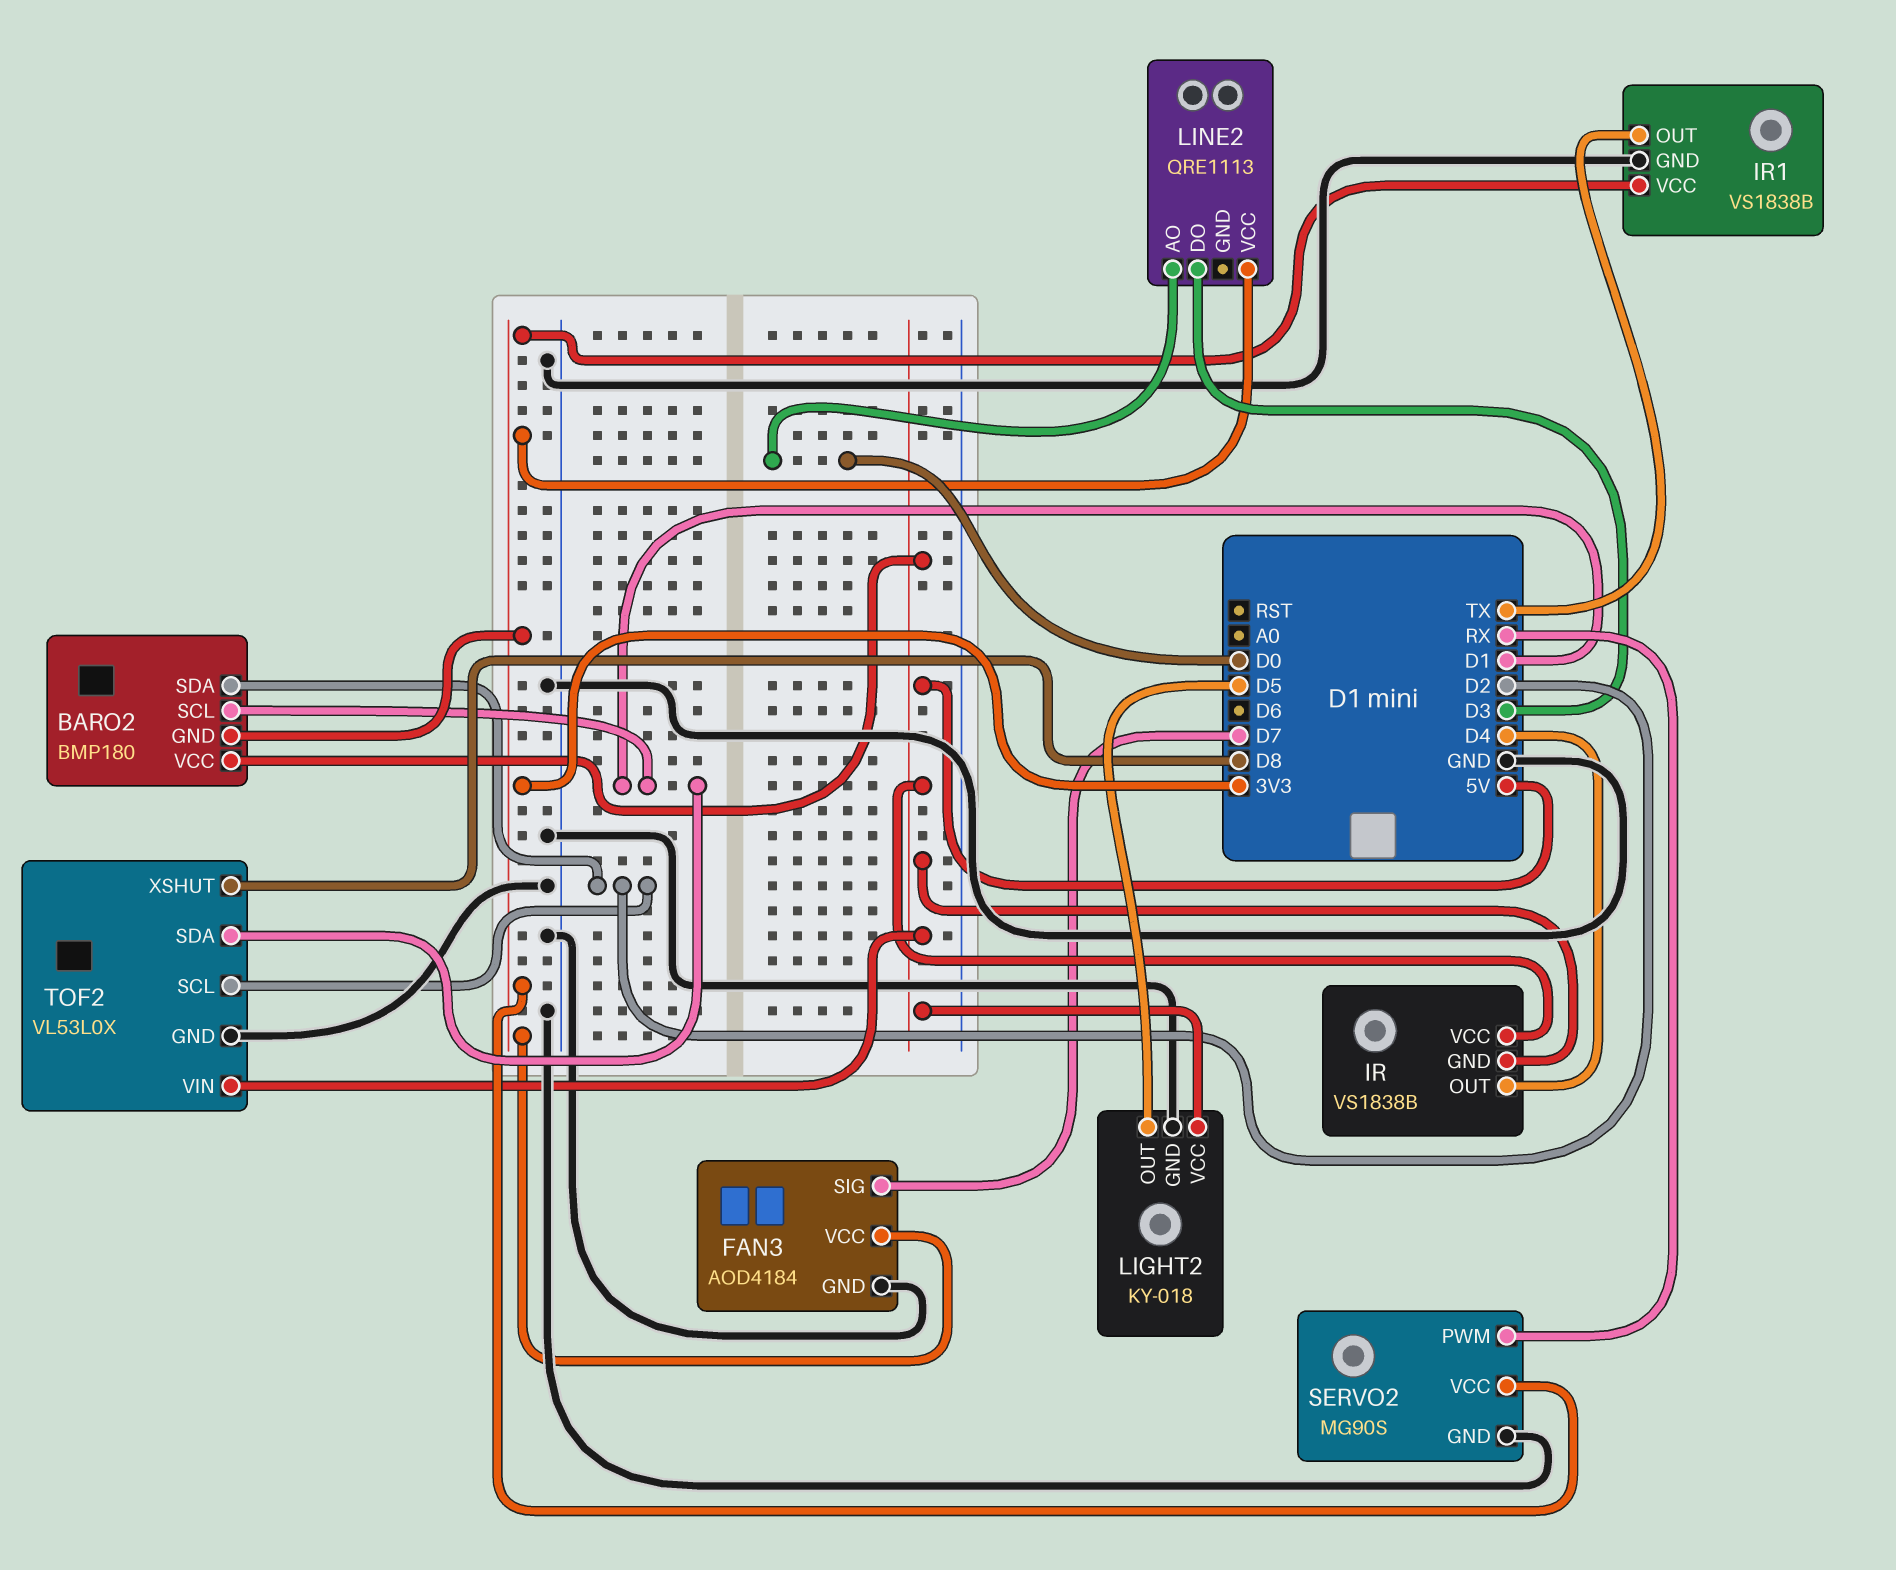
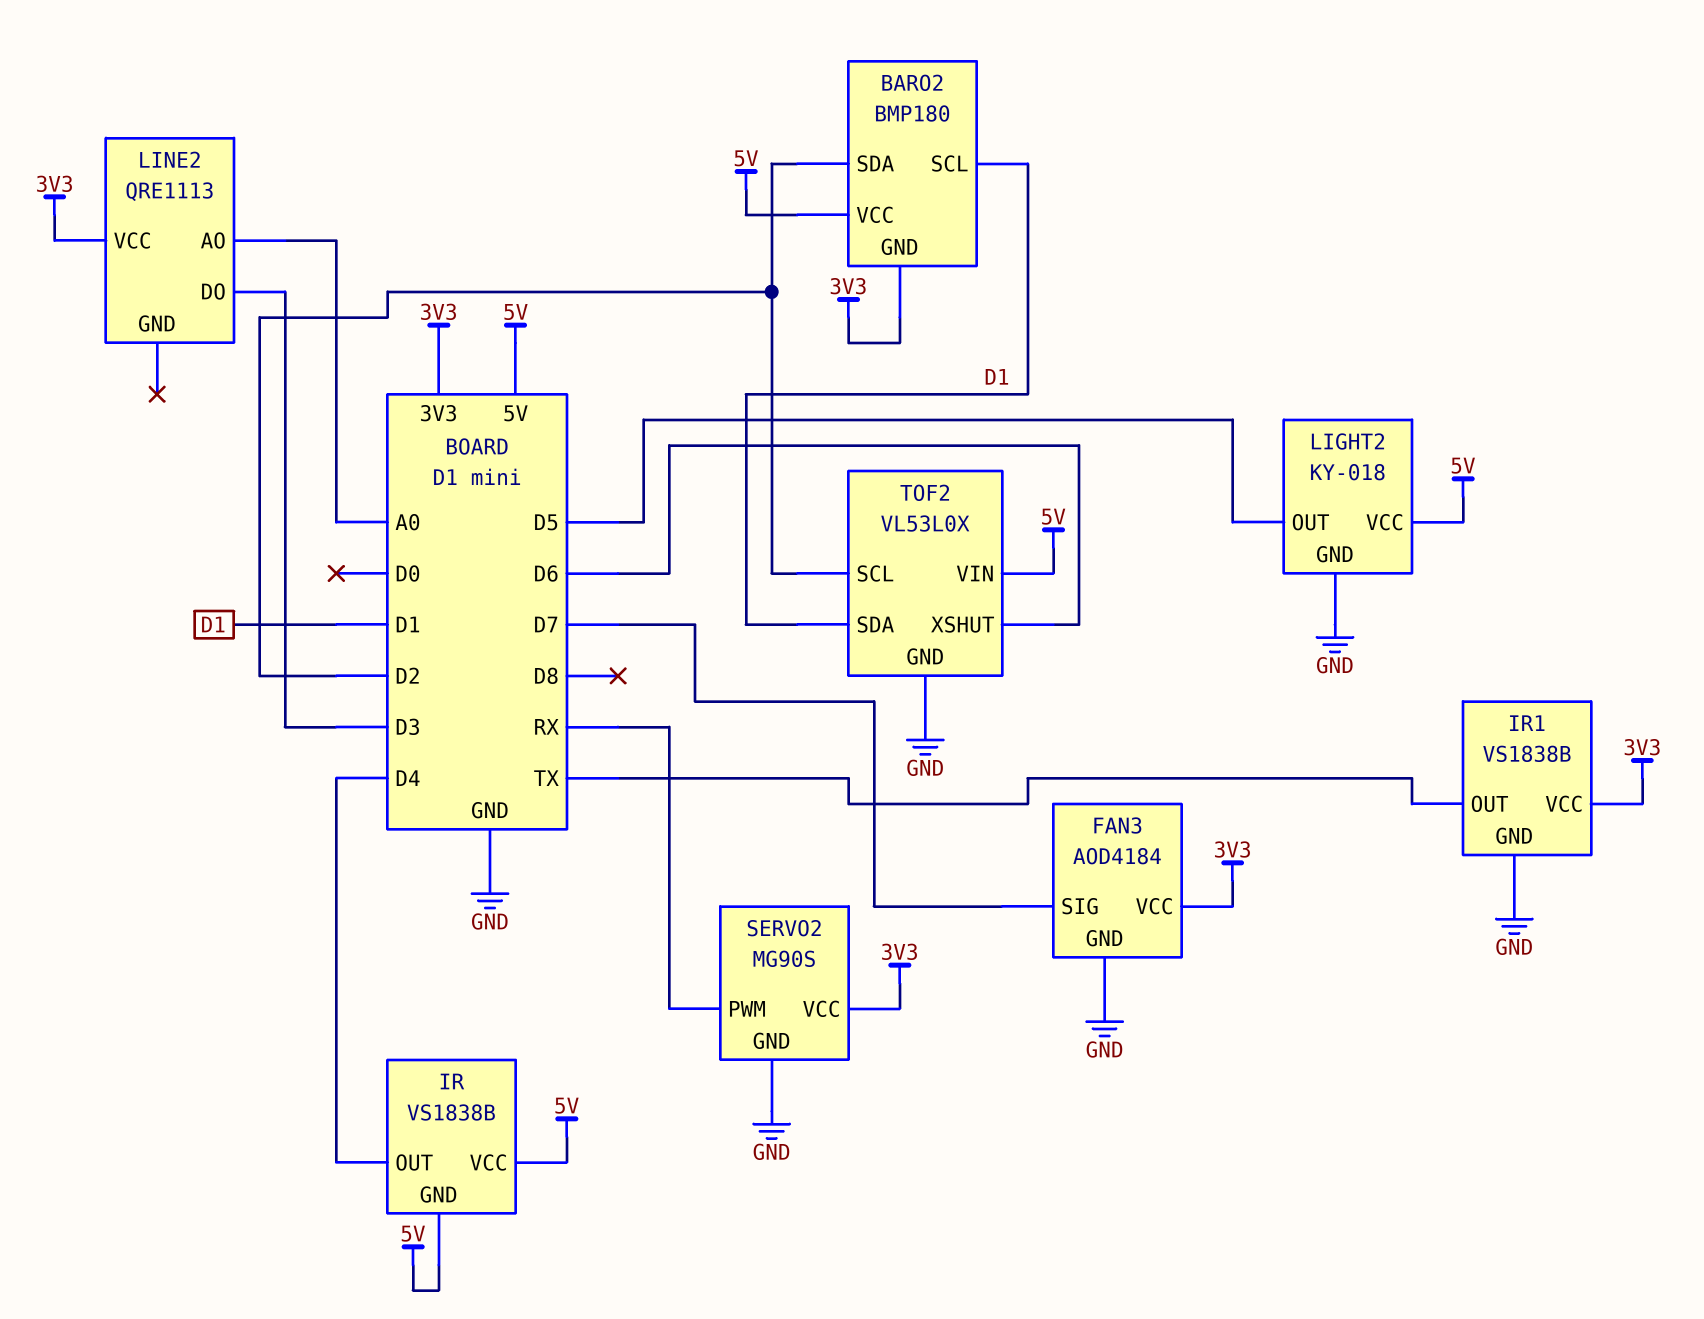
LINE2 pin AO: D0 -> A0
TOF2 pin XSHUT: D8 -> D6

